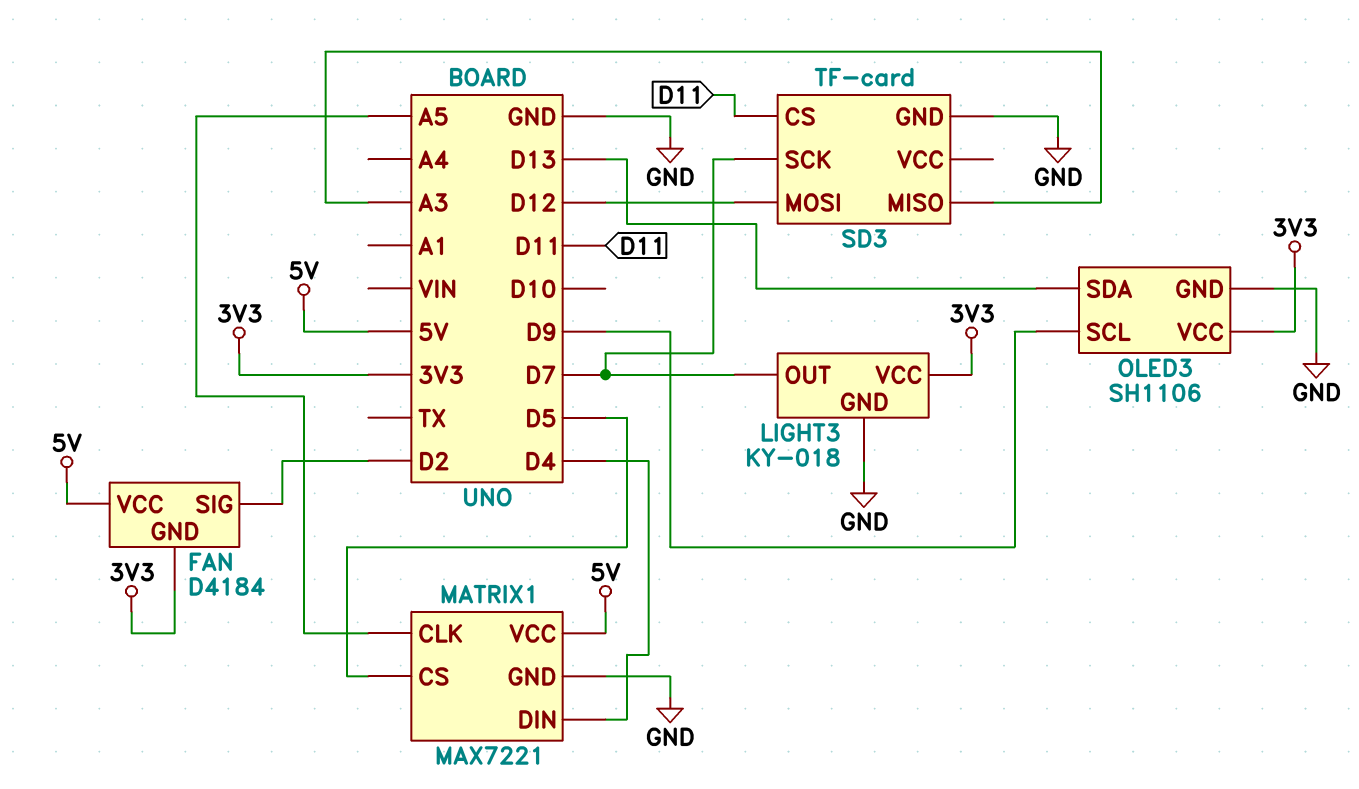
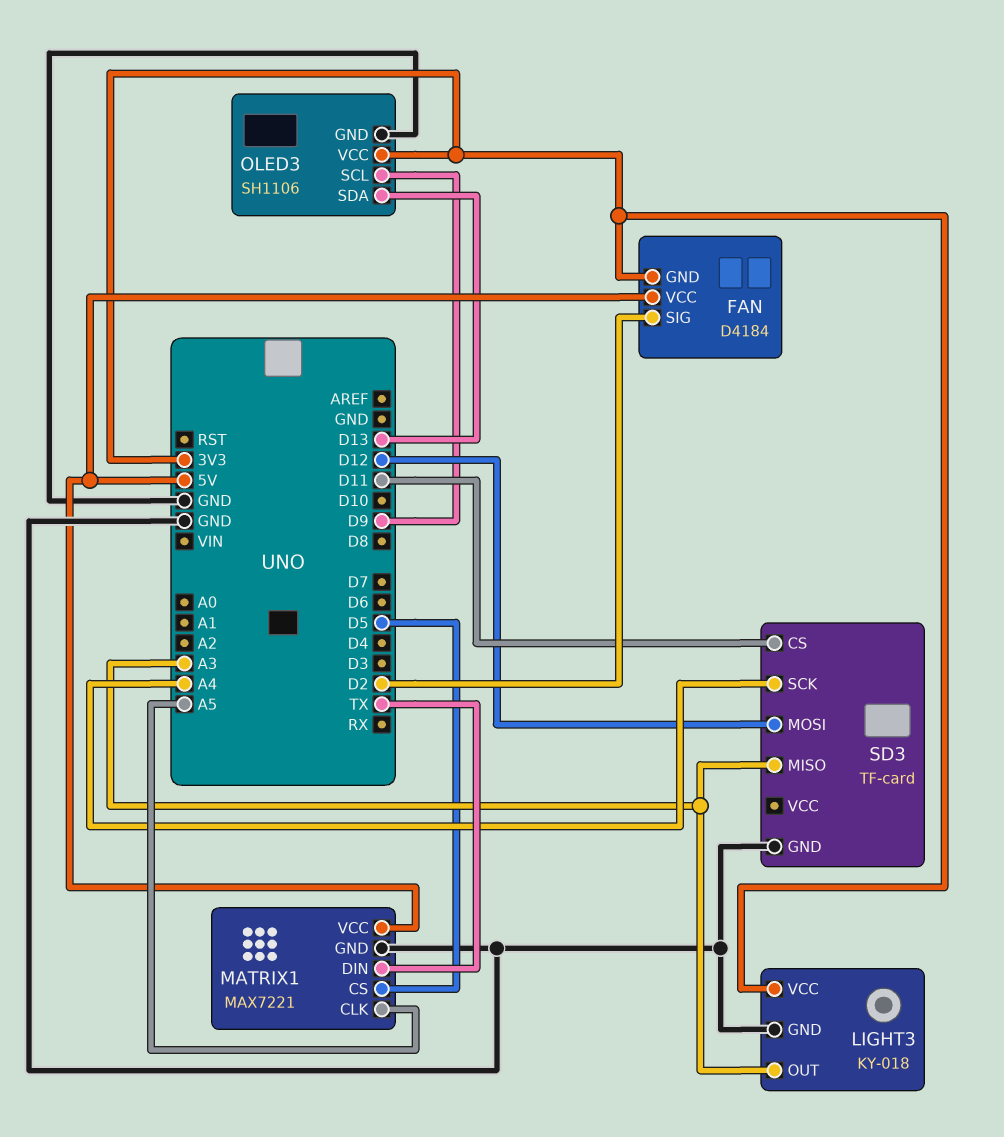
LIGHT3 pin OUT: D7 -> A3
MATRIX1 pin DIN: D4 -> TX
SD3 pin SCK: D7 -> A4

